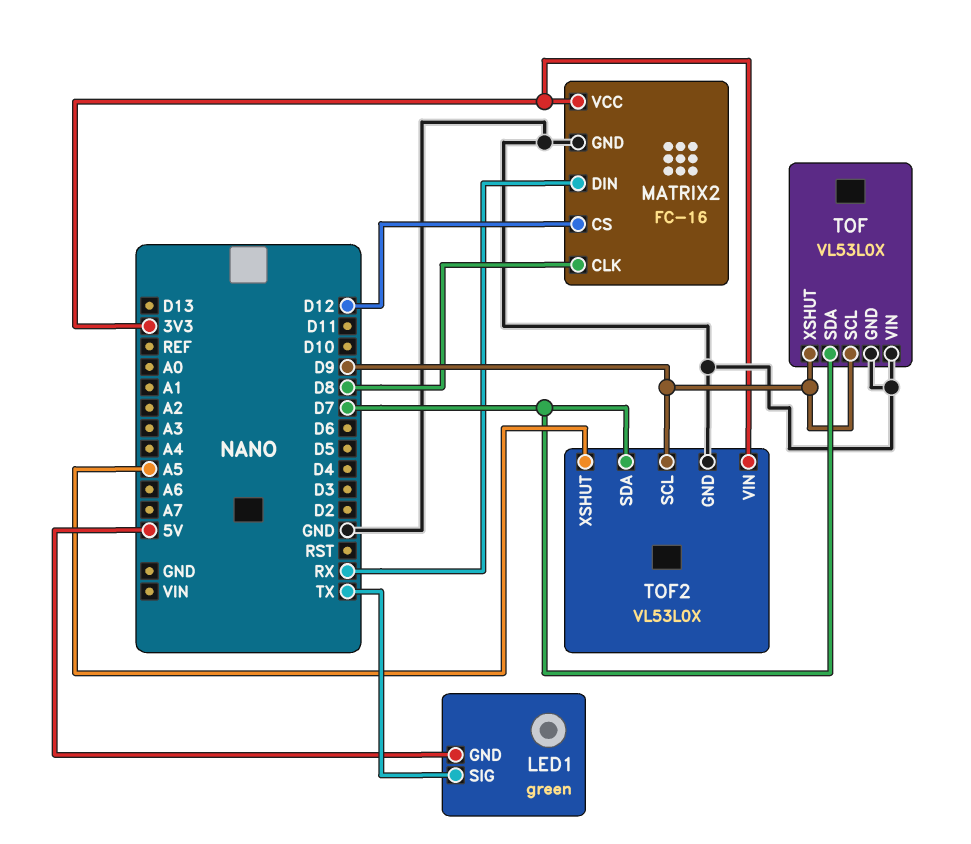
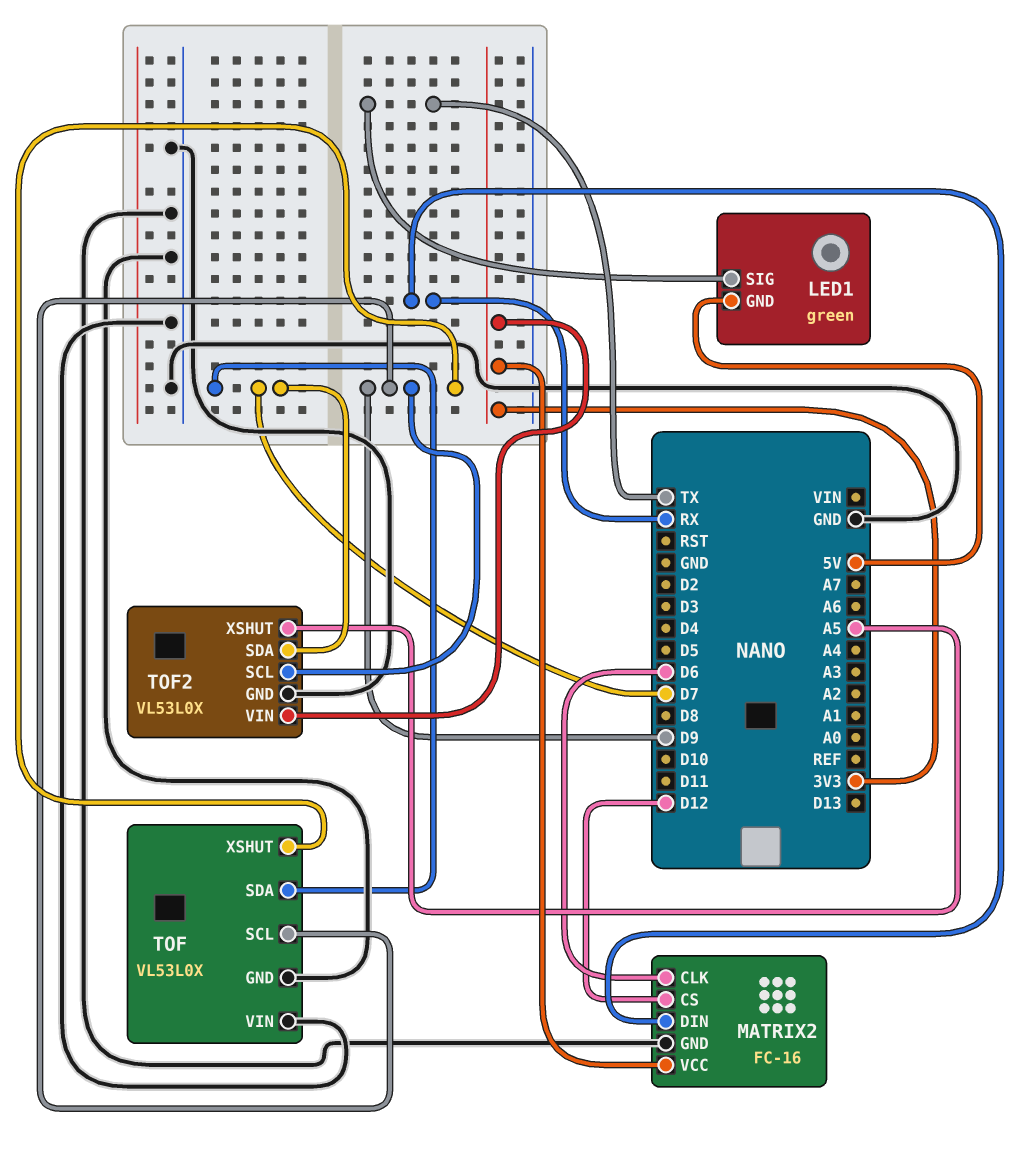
MATRIX2 pin CLK: D8 -> D6

